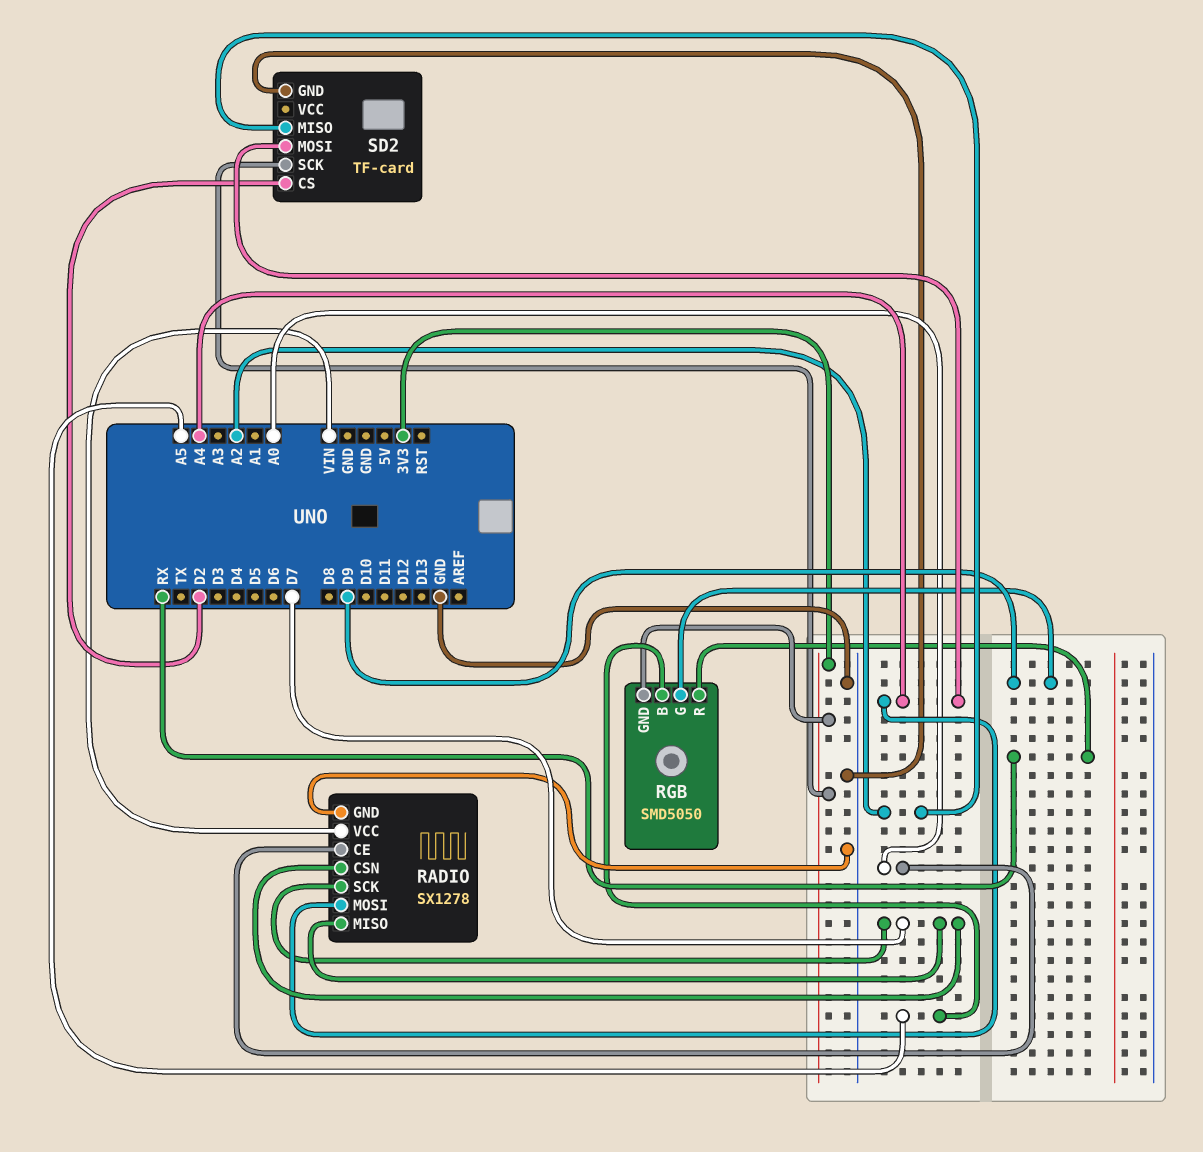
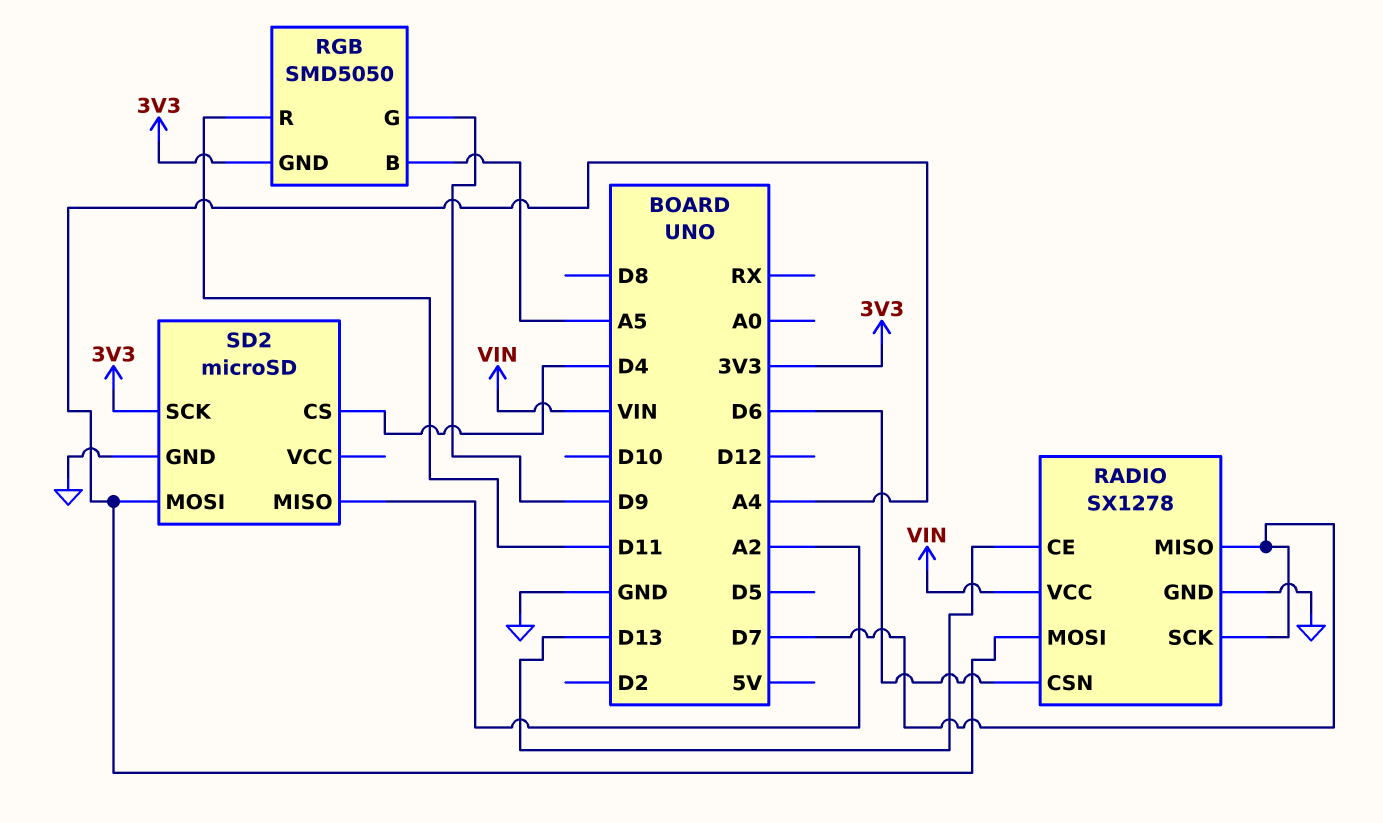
RADIO pin CE: A0 -> D13
RADIO pin CSN: D7 -> D6
RGB pin R: RX -> D11
SD2: TF-card -> microSD
SD2 pin CS: D2 -> D4

